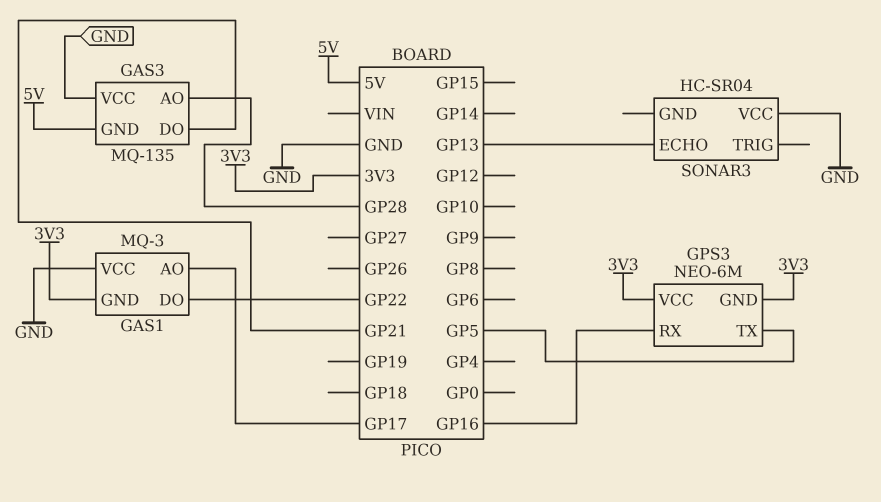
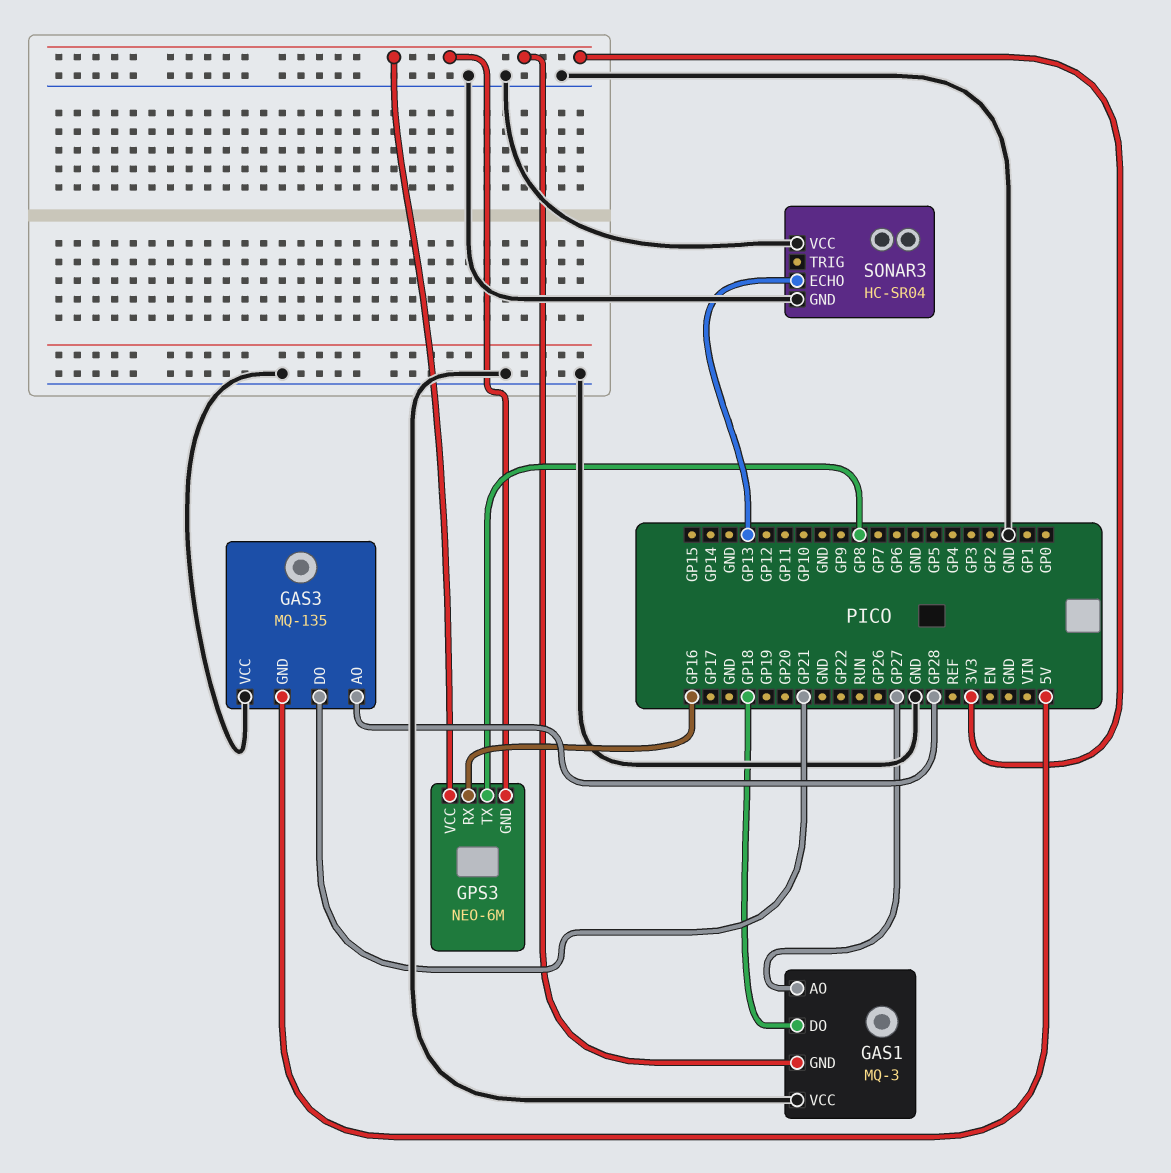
GAS1 pin AO: GP17 -> GP27
GAS1 pin DO: GP22 -> GP18
GPS3 pin TX: GP5 -> GP8
SONAR3 pin GND: none -> GND

